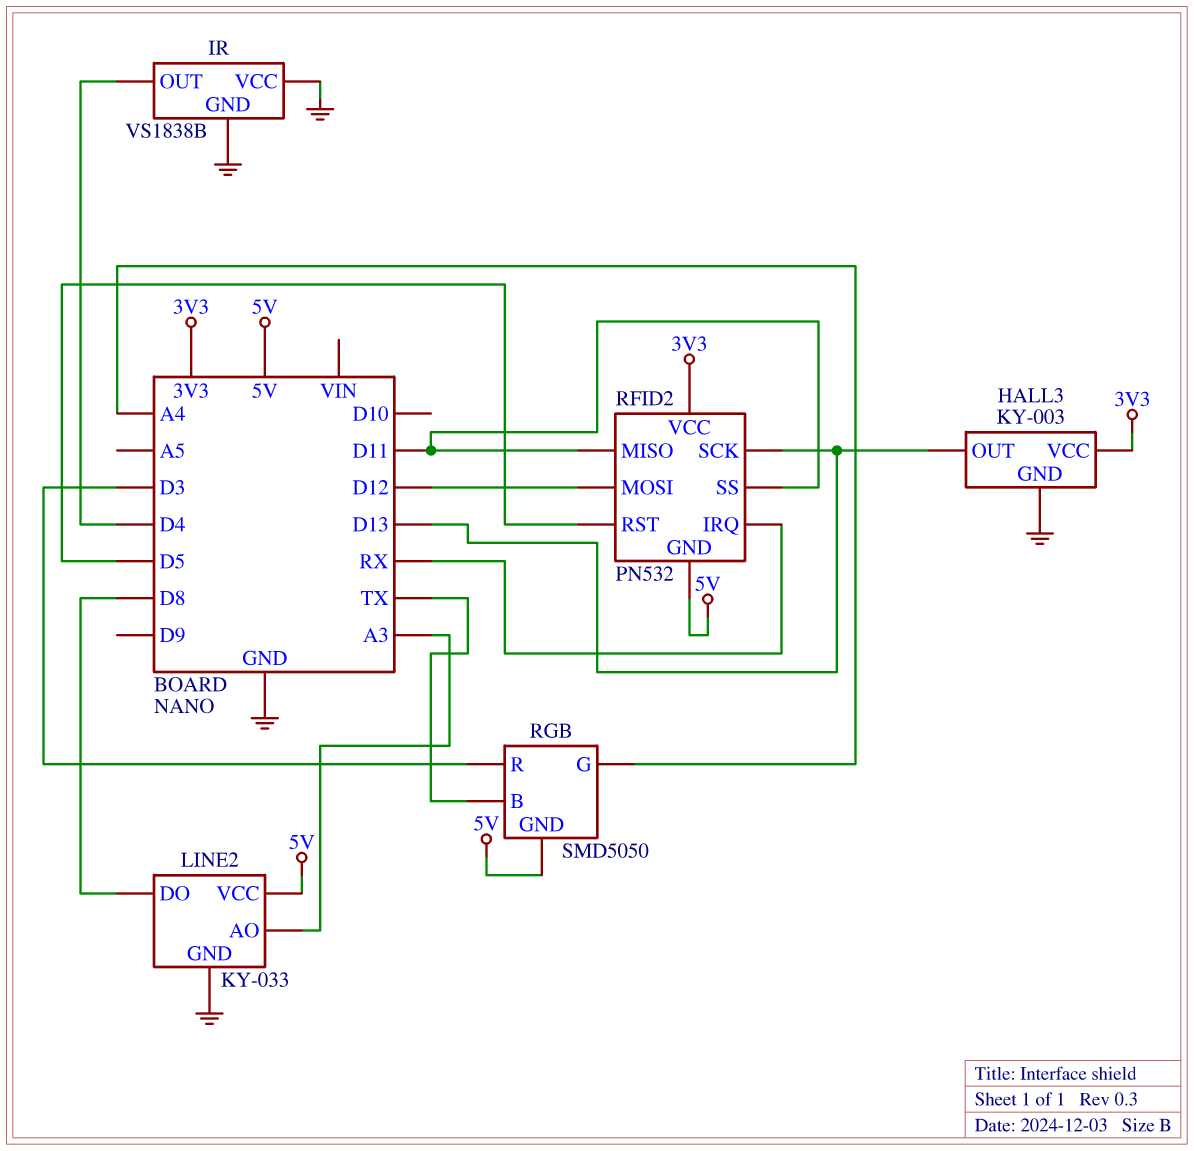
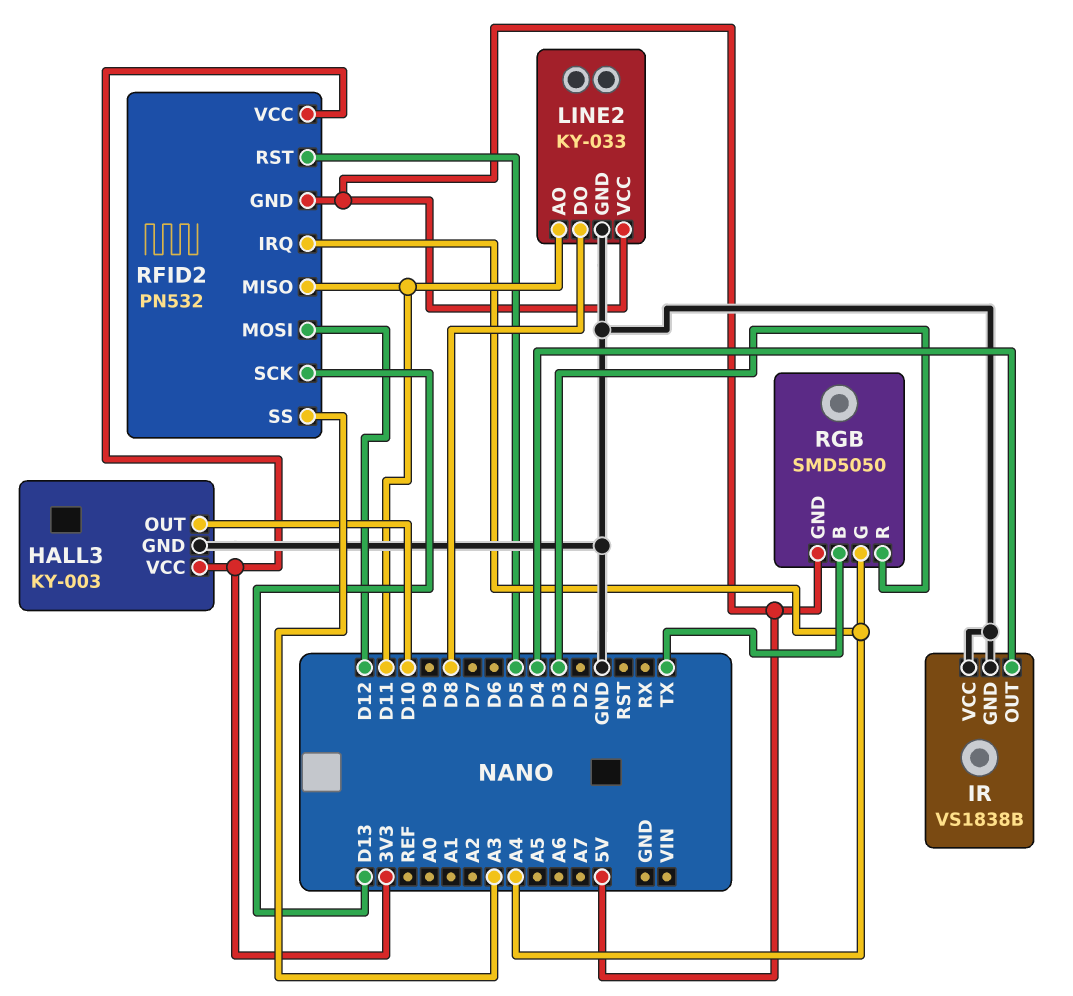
HALL3 pin OUT: D13 -> D10
LINE2 pin AO: A3 -> D11
RFID2 pin IRQ: RX -> A4
RFID2 pin SS: D11 -> A3

